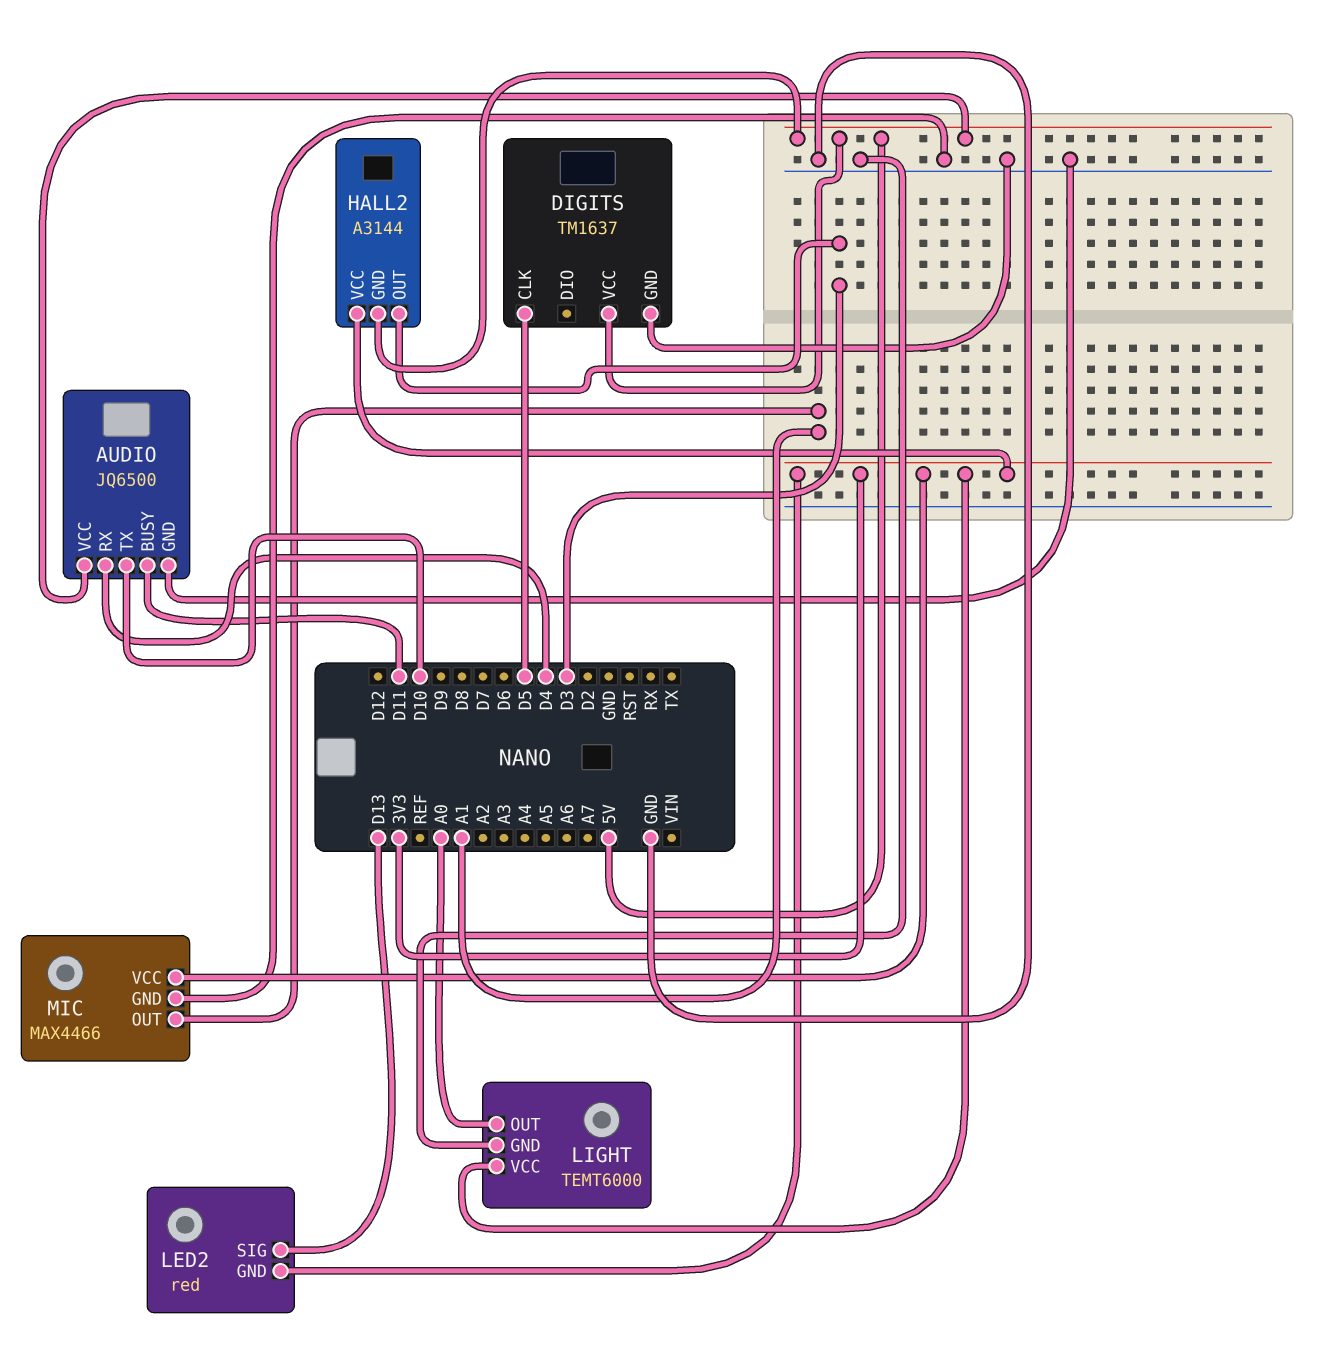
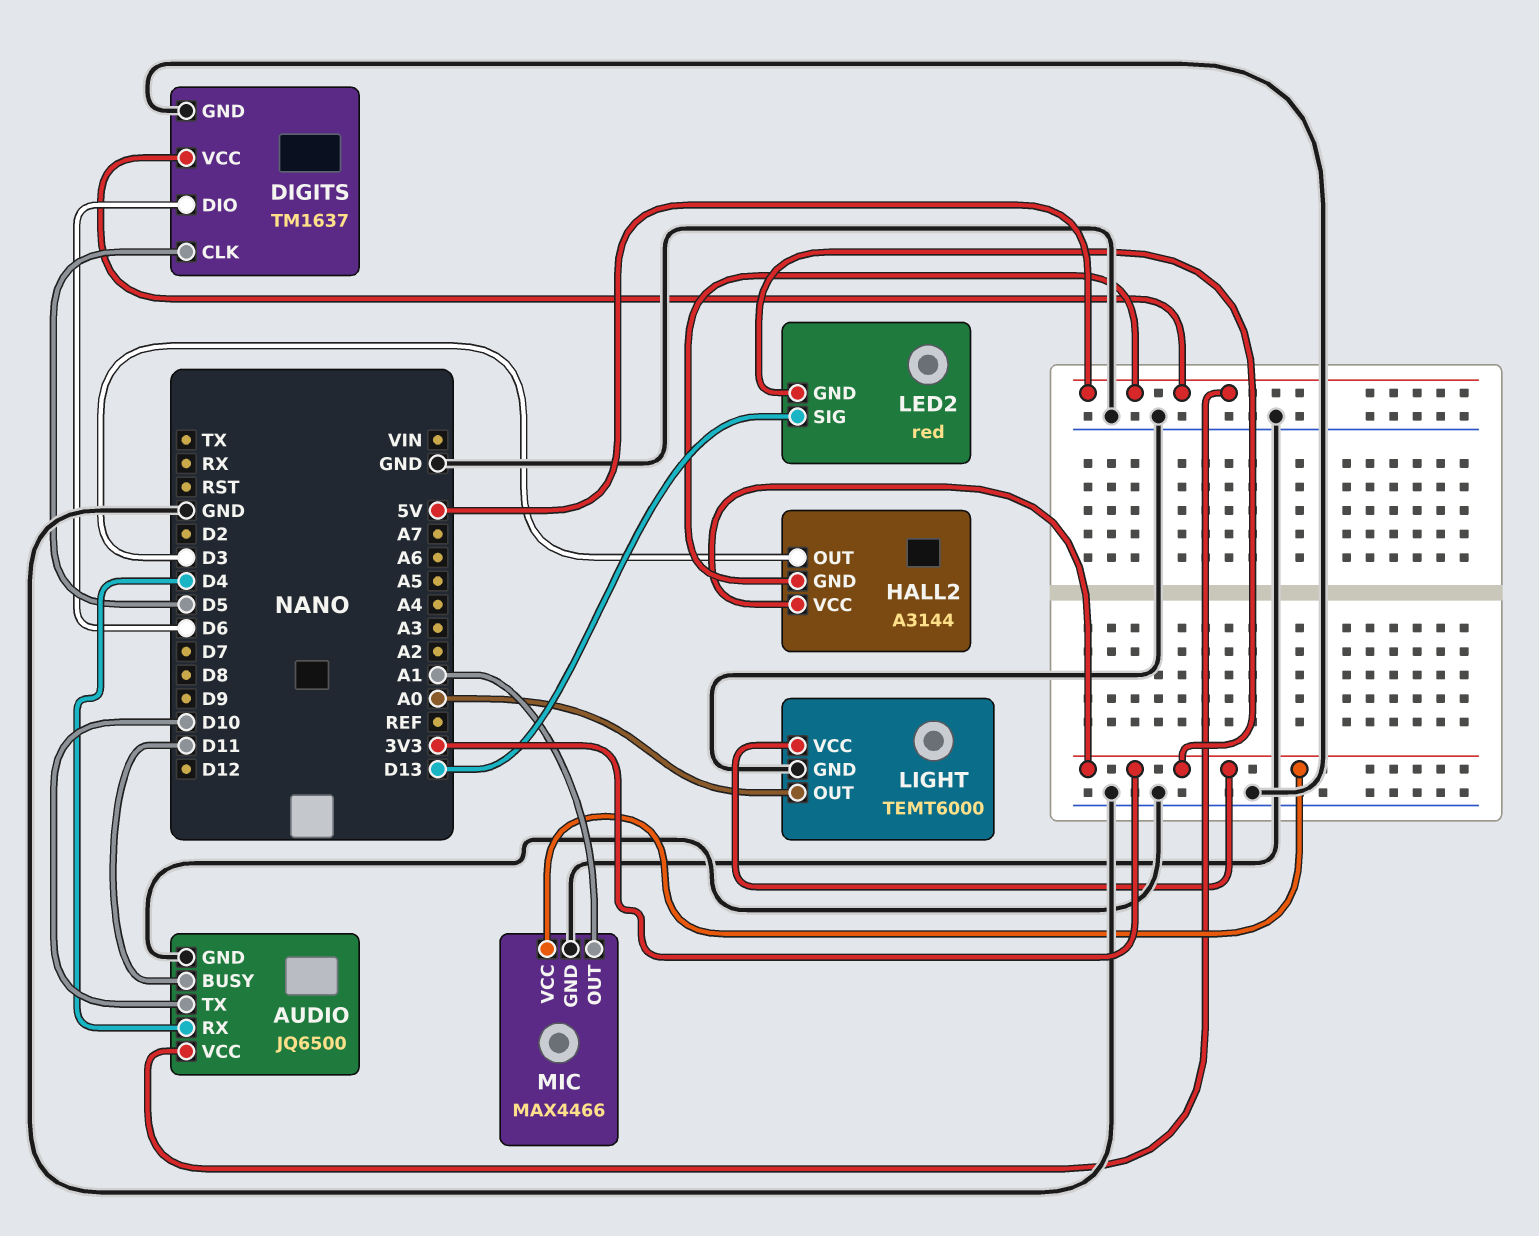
DIGITS pin DIO: none -> D6

